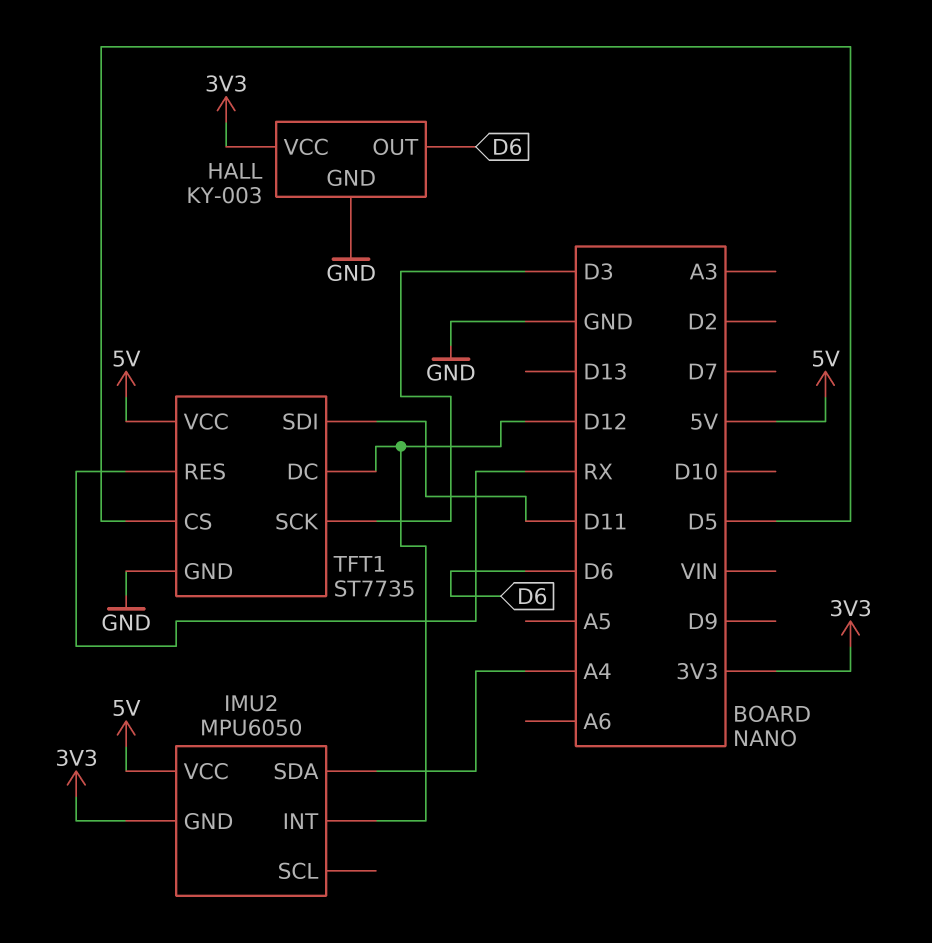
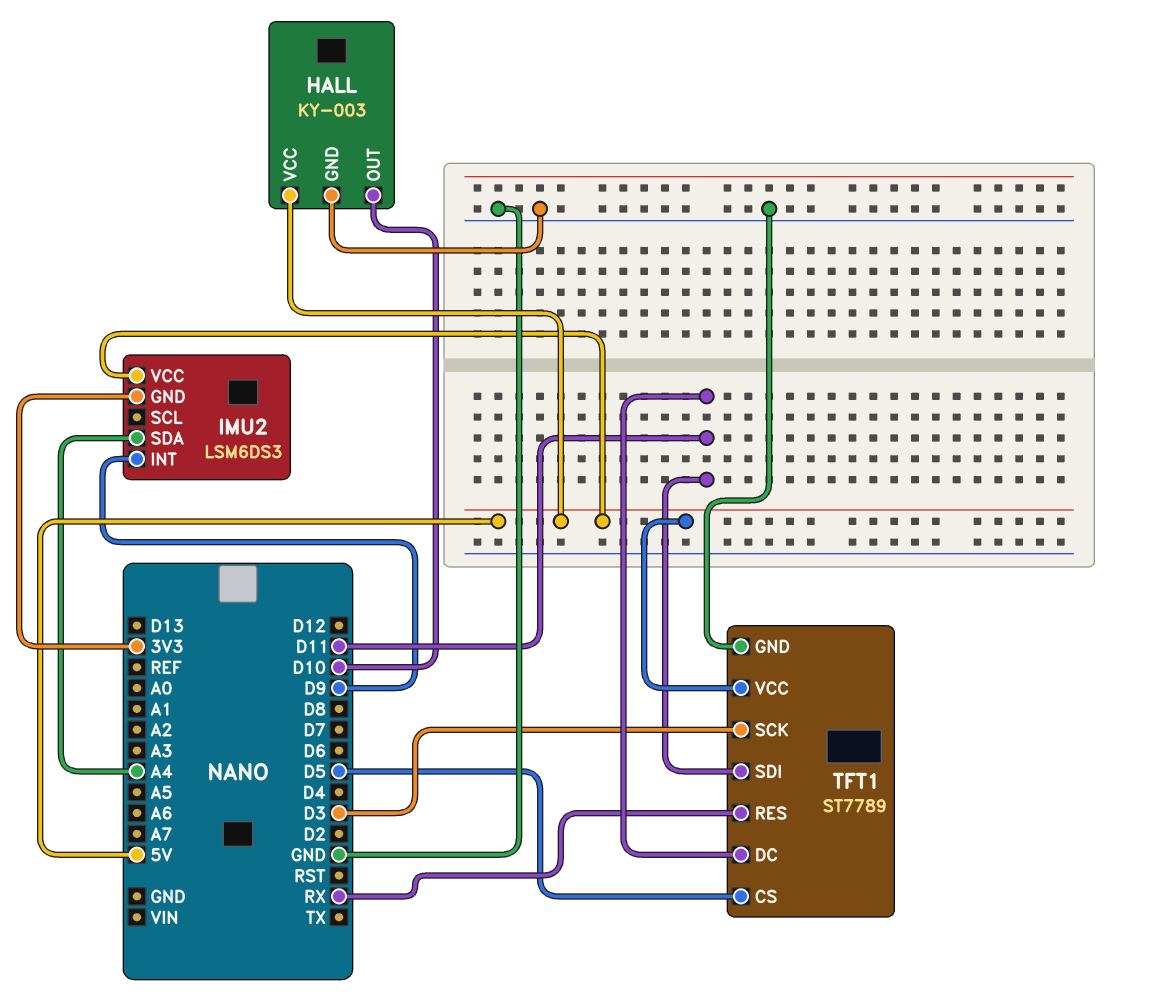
HALL pin OUT: D6 -> D10
HALL pin VCC: 3V3 -> 5V
IMU2: MPU6050 -> LSM6DS3
IMU2 pin INT: D12 -> D9
TFT1: ST7735 -> ST7789
TFT1 pin DC: D12 -> D11

